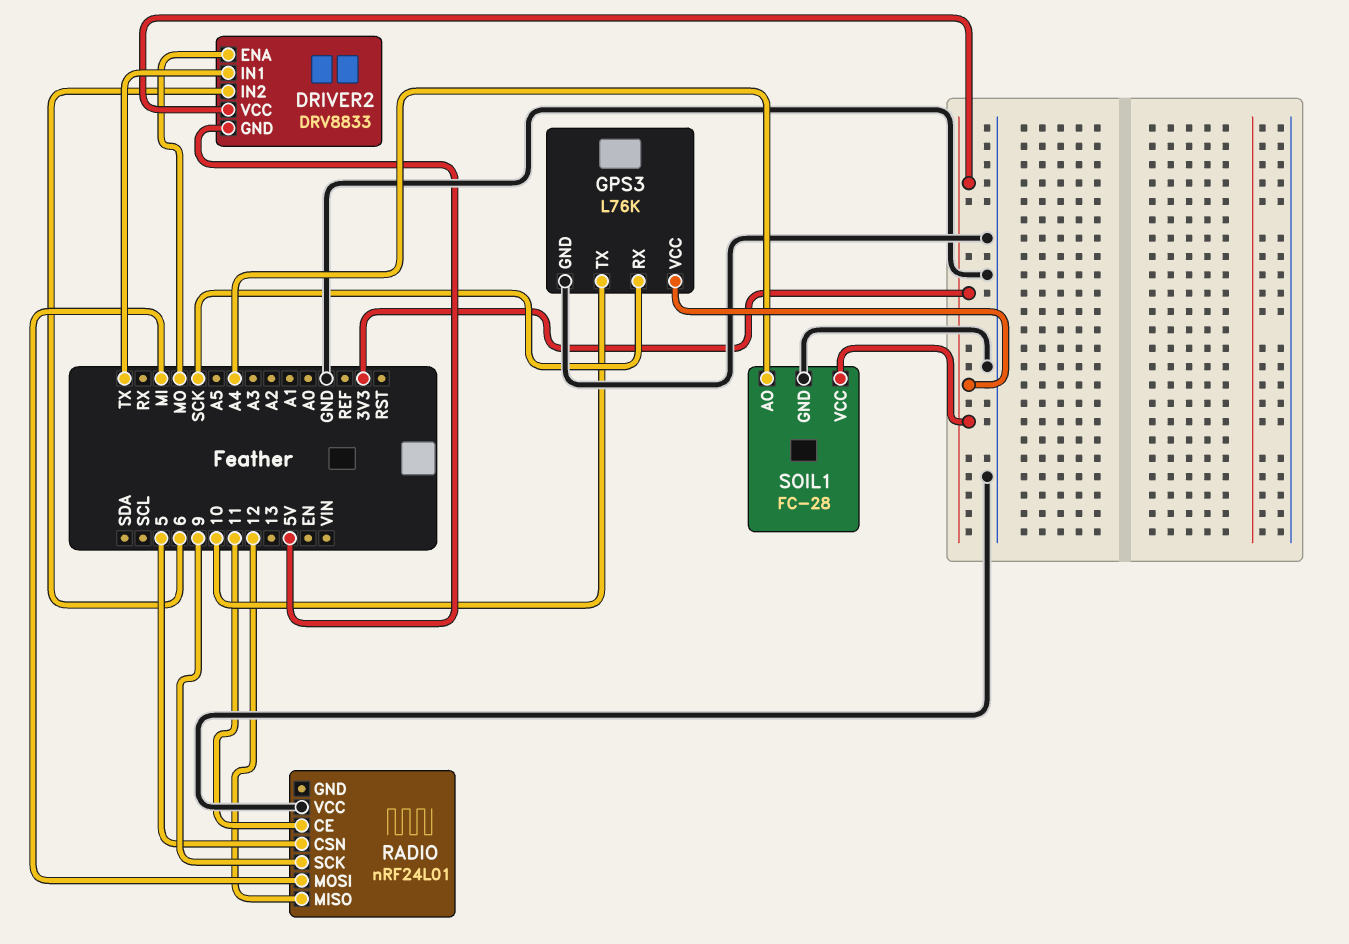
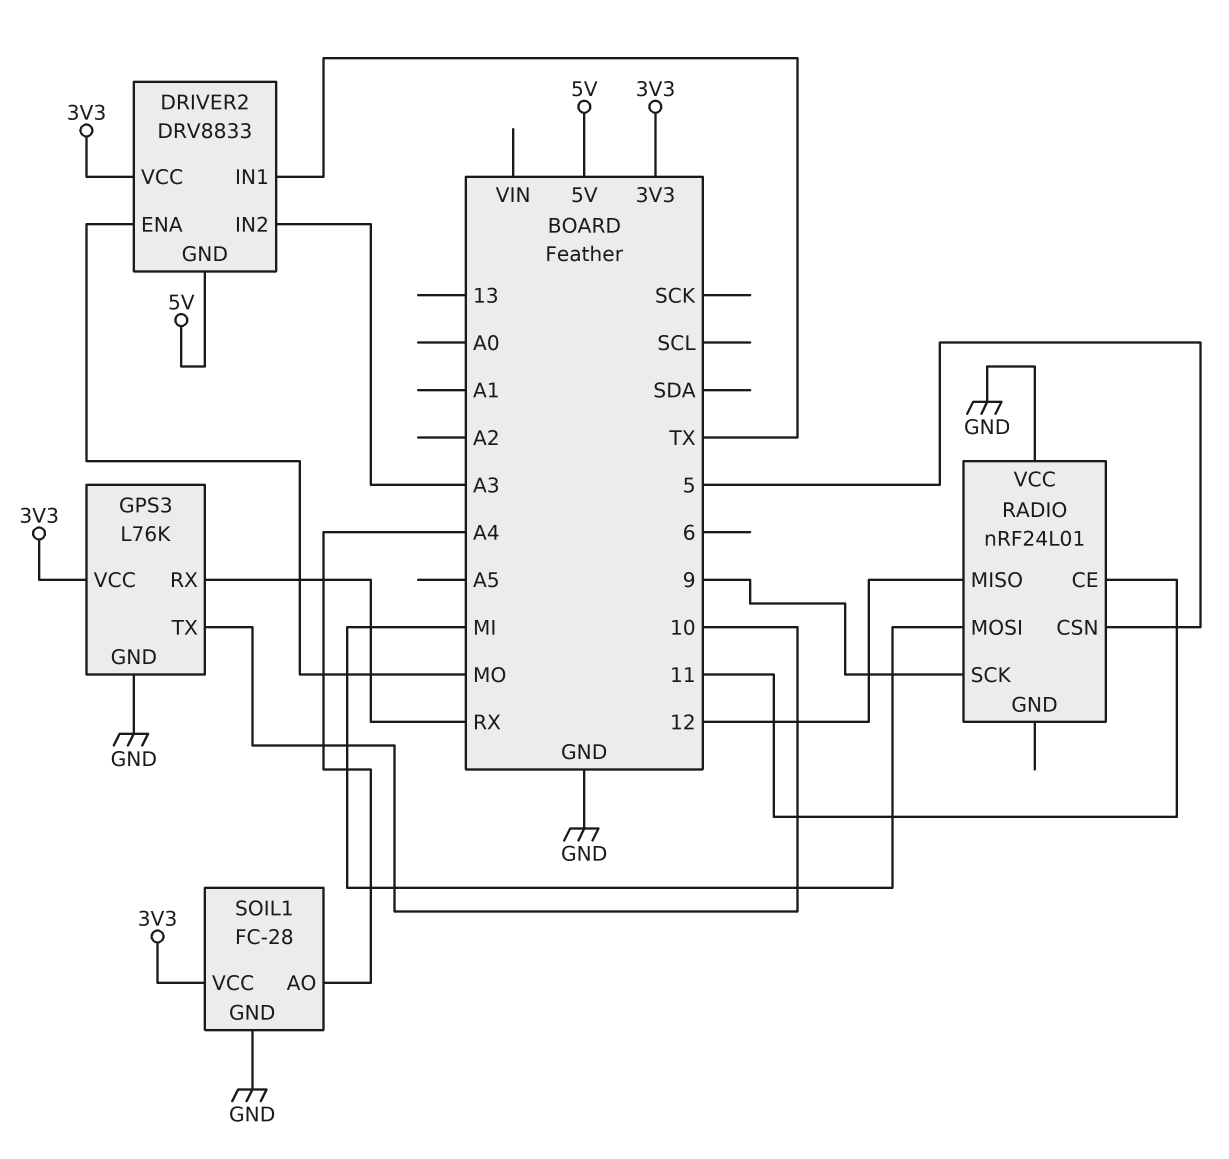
DRIVER2 pin IN2: 6 -> A3
GPS3 pin RX: SCK -> RX

